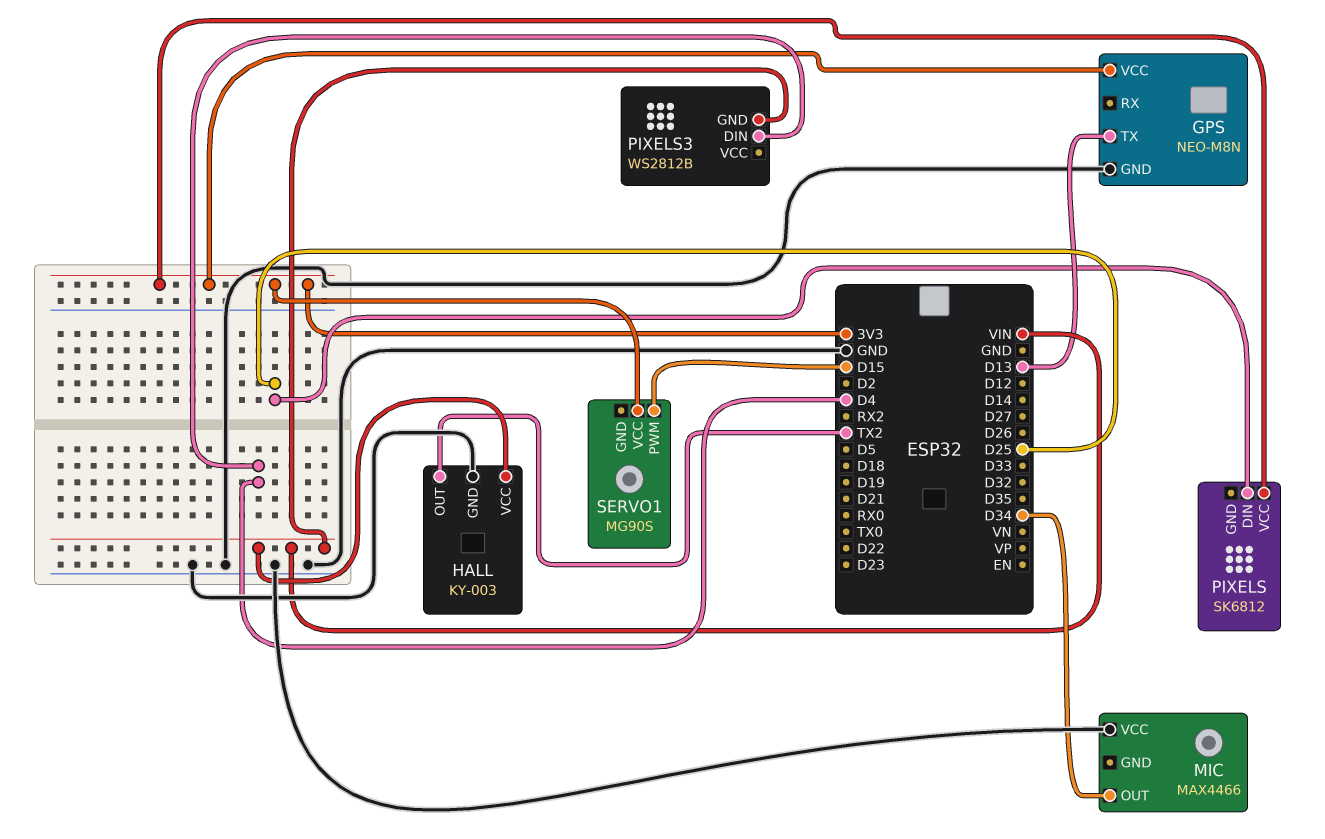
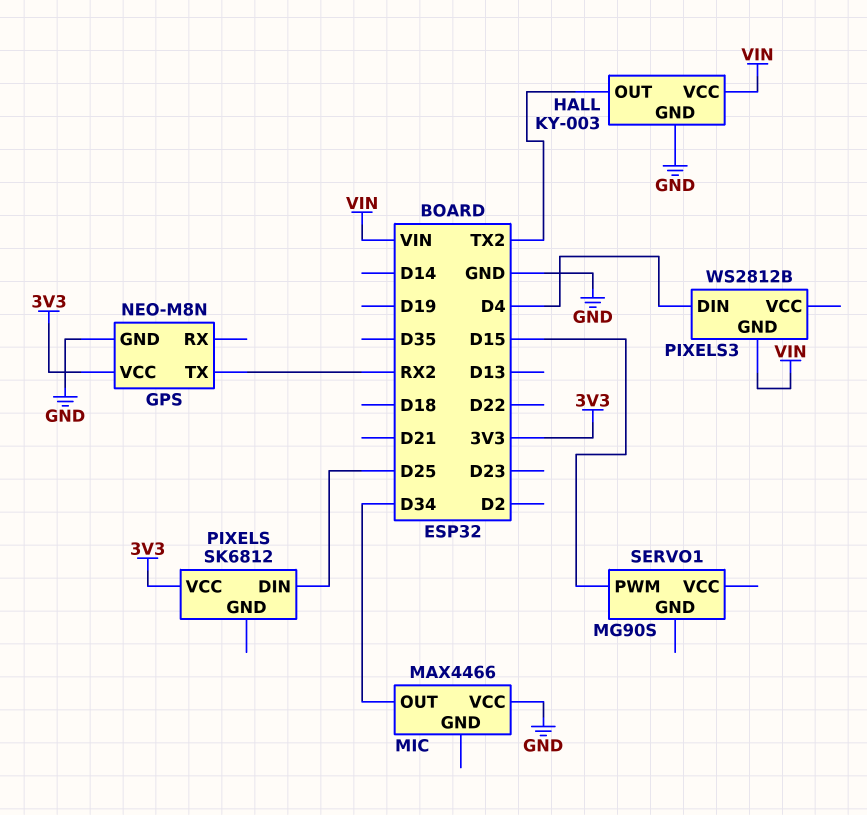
GPS pin TX: D13 -> RX2
SERVO1 pin VCC: 3V3 -> none

